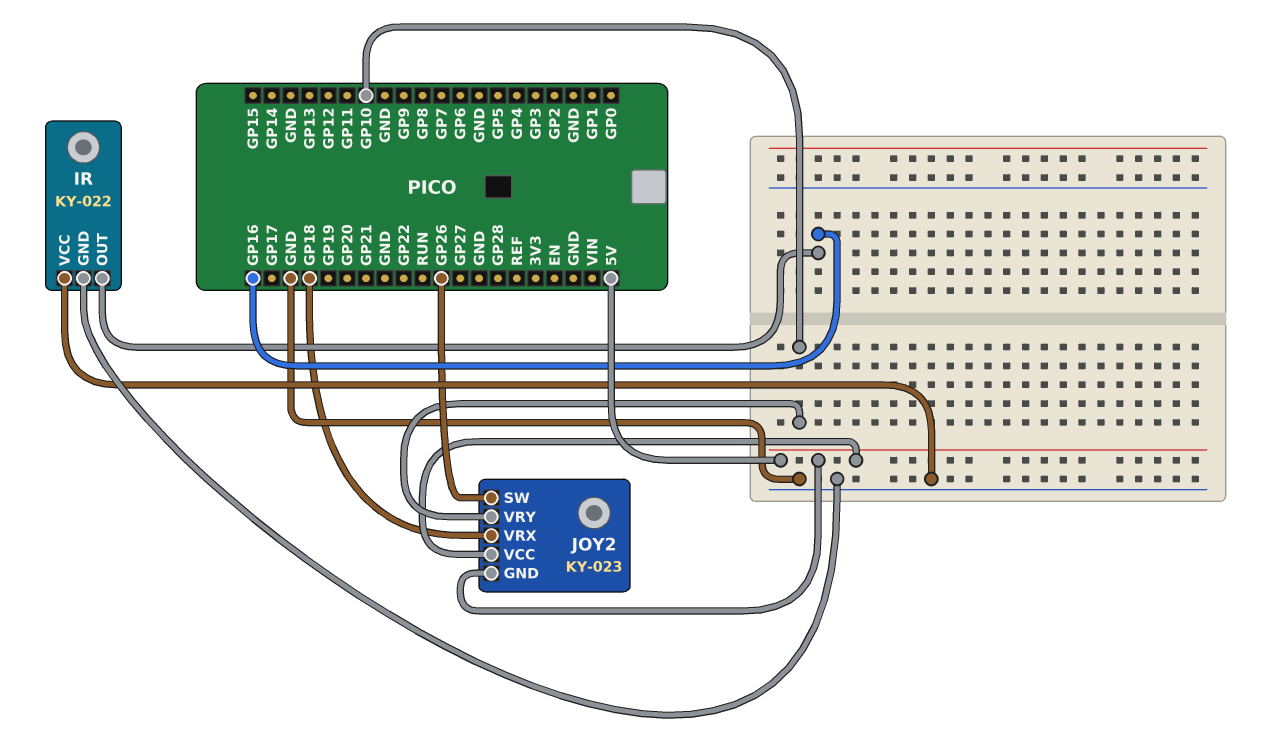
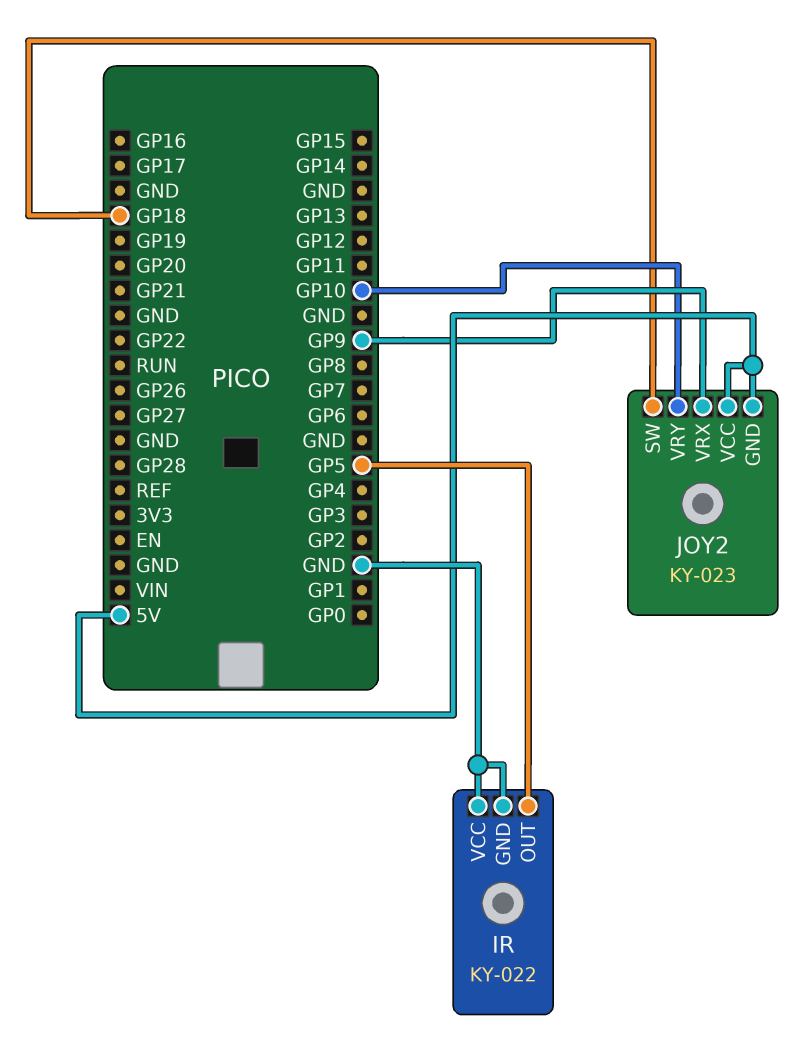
IR pin OUT: GP16 -> GP5
JOY2 pin SW: GP26 -> GP18
JOY2 pin VRX: GP18 -> GP9

